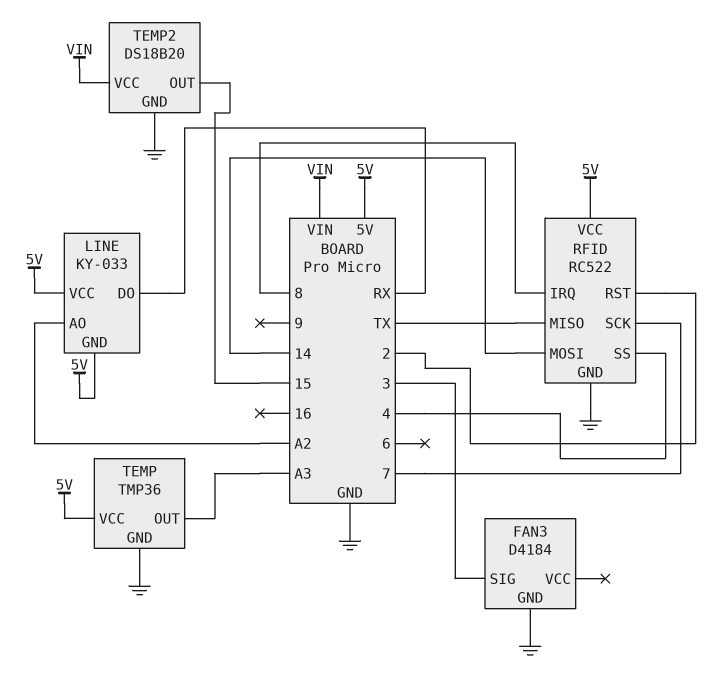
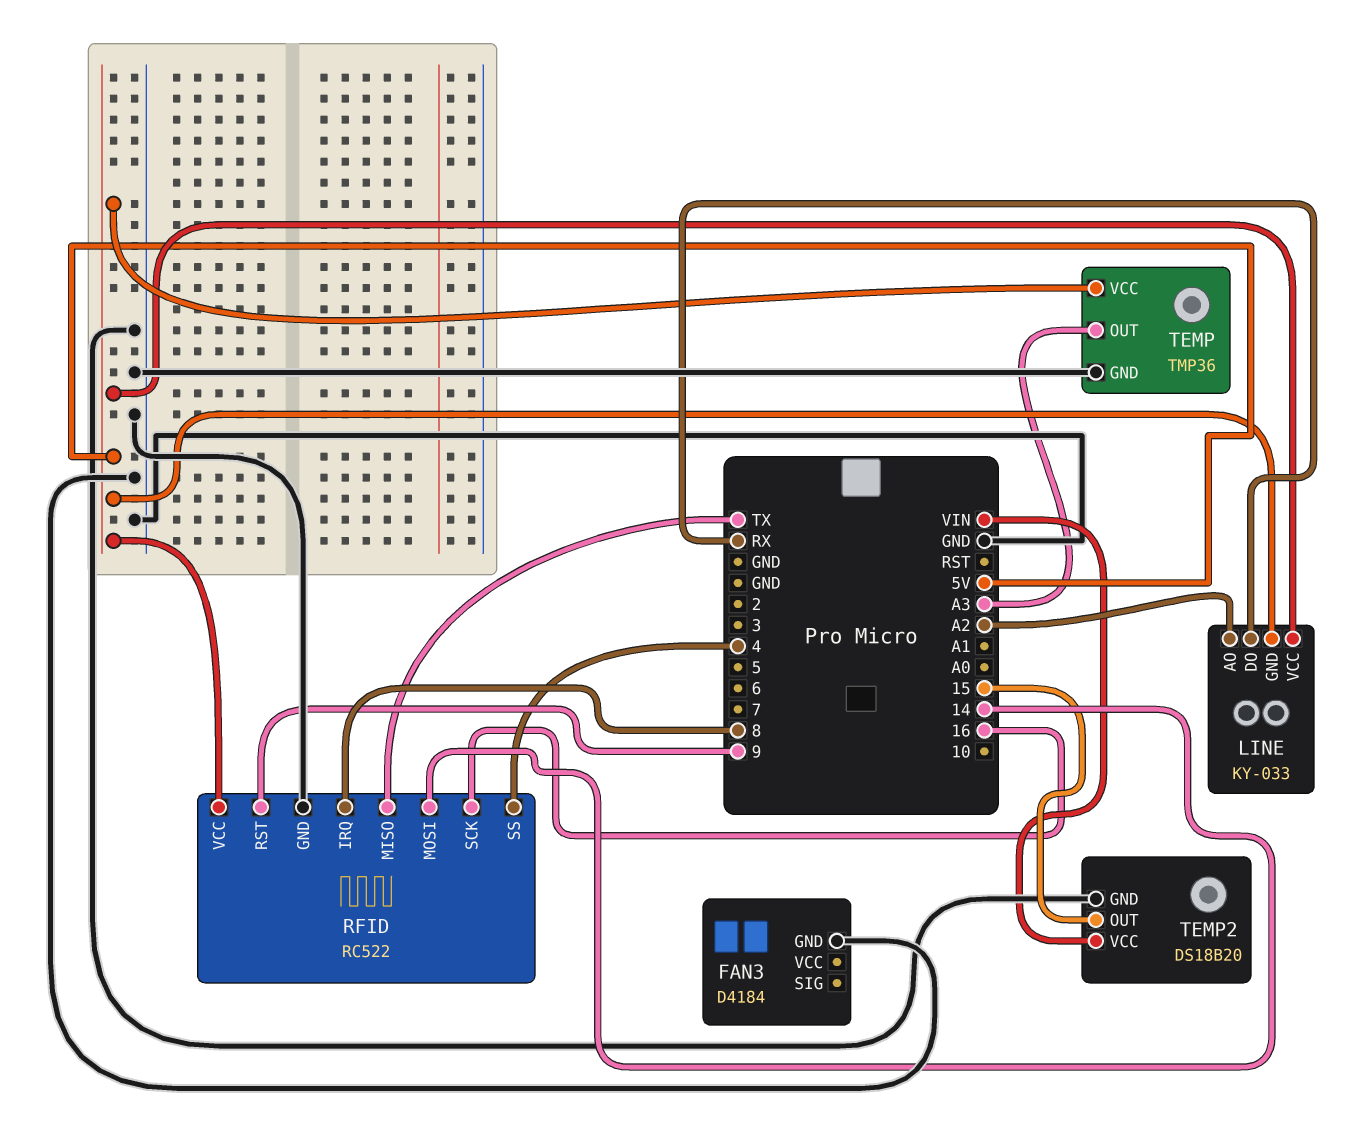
FAN3 pin SIG: 3 -> none
RFID pin RST: 2 -> 9
RFID pin SCK: 7 -> 16

